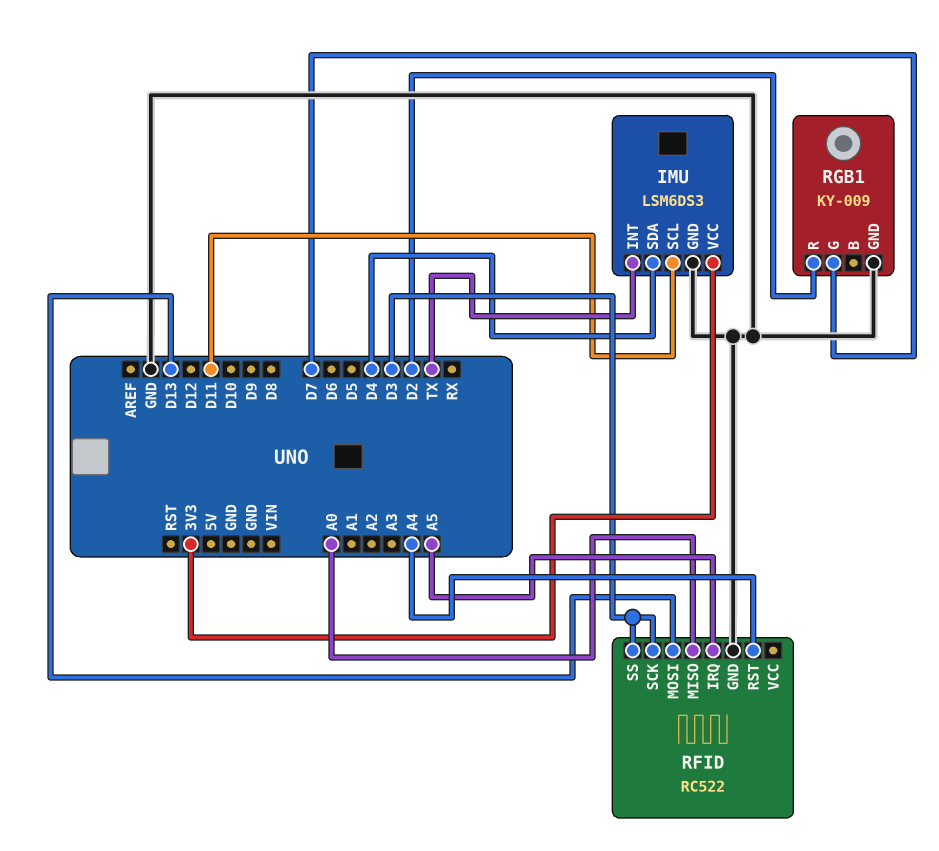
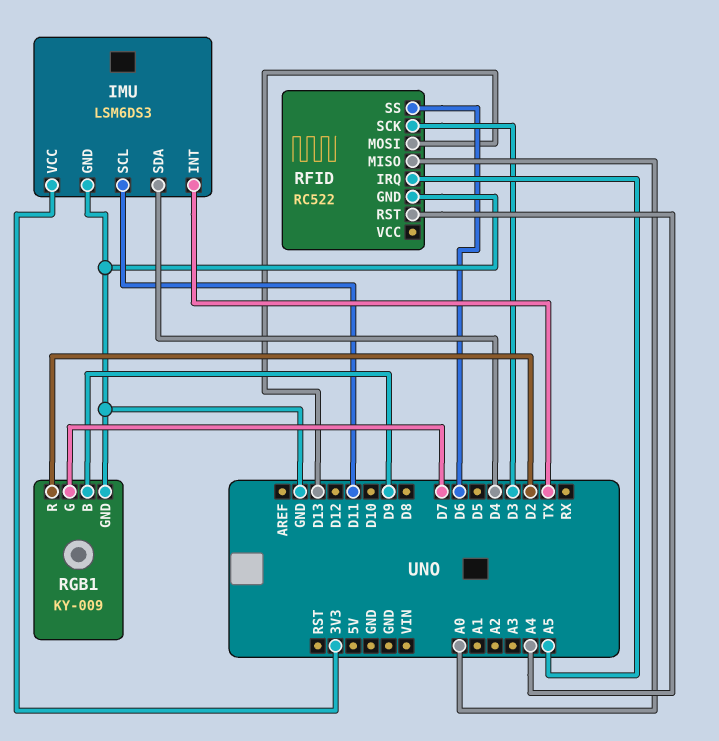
RFID pin SS: D3 -> D6
RGB1 pin B: none -> D9

